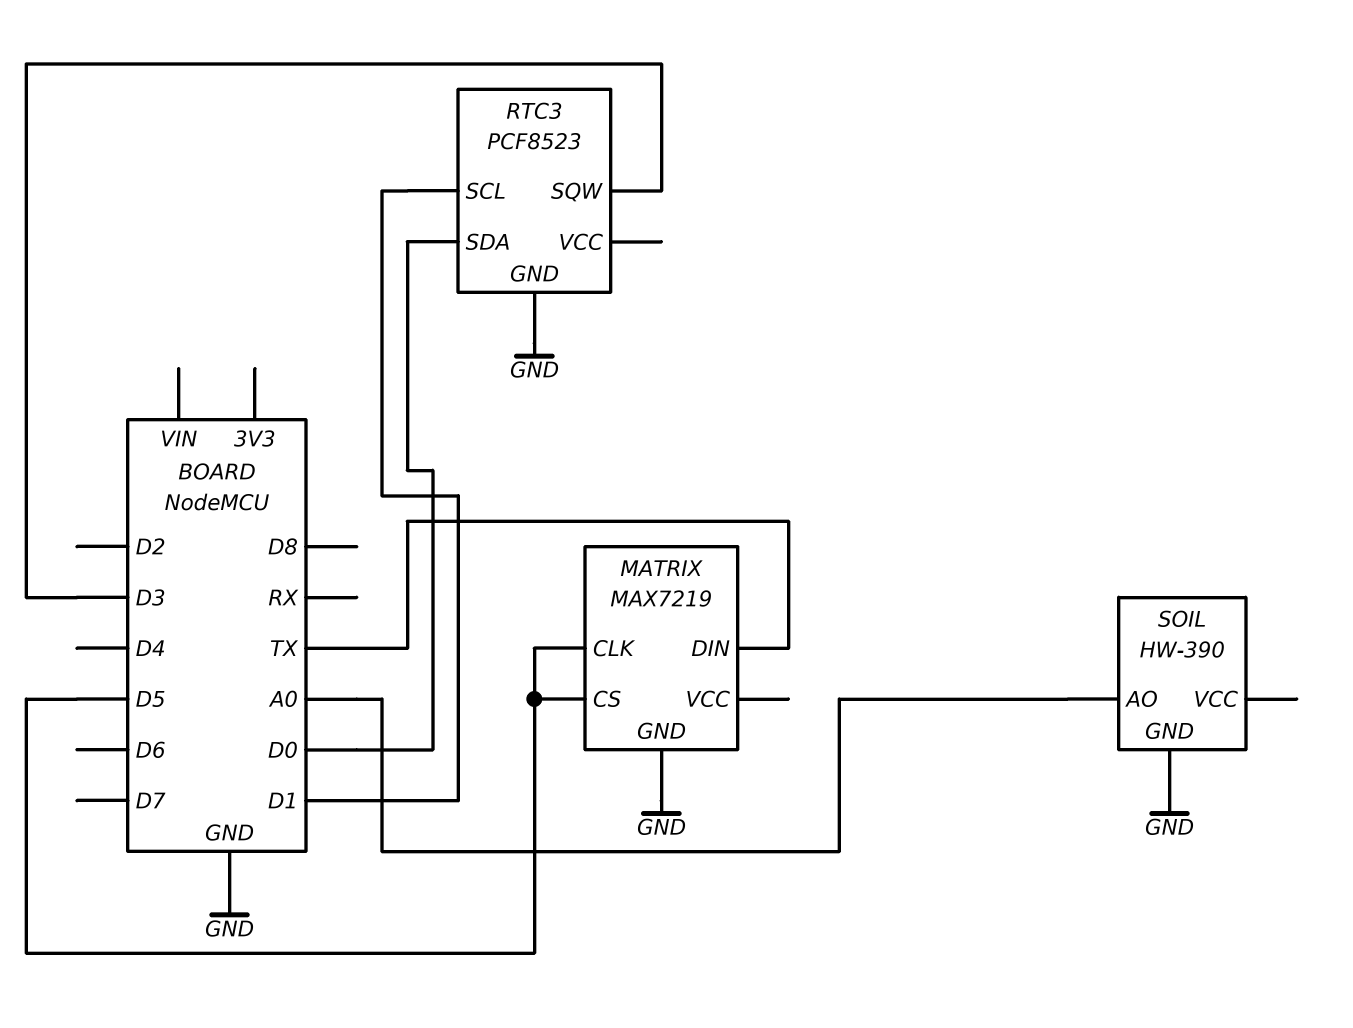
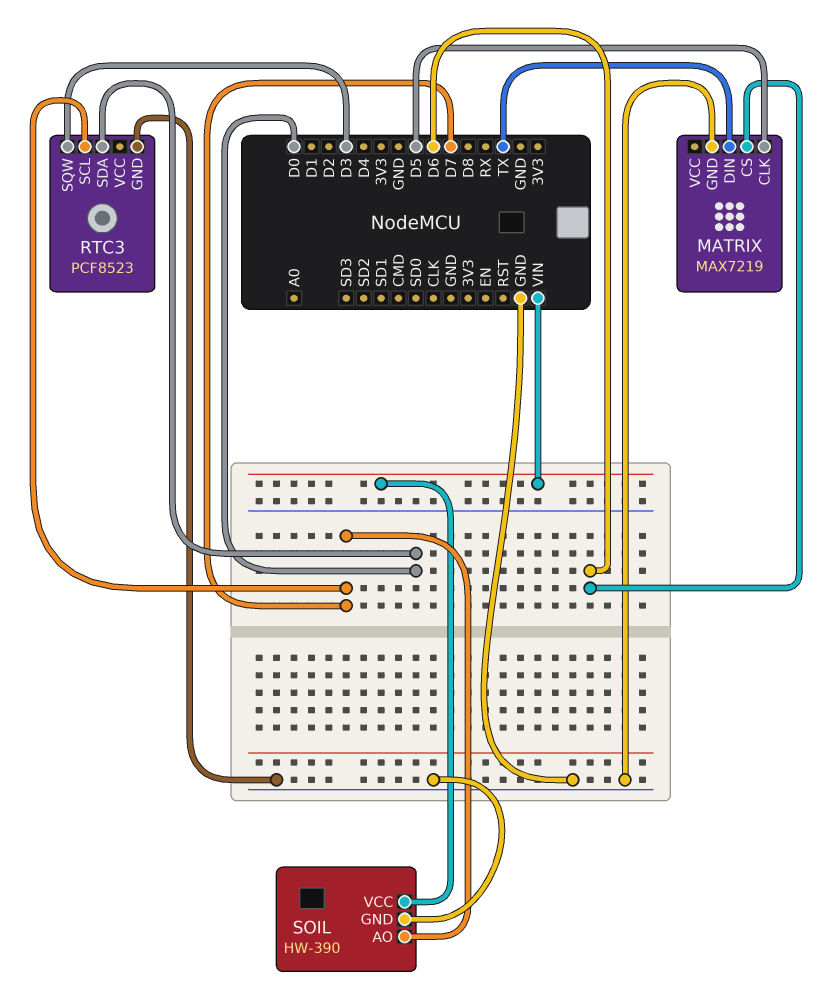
MATRIX pin CS: D5 -> D6
RTC3 pin SCL: D1 -> D7
SOIL pin AO: A0 -> D7
SOIL pin VCC: none -> VIN

